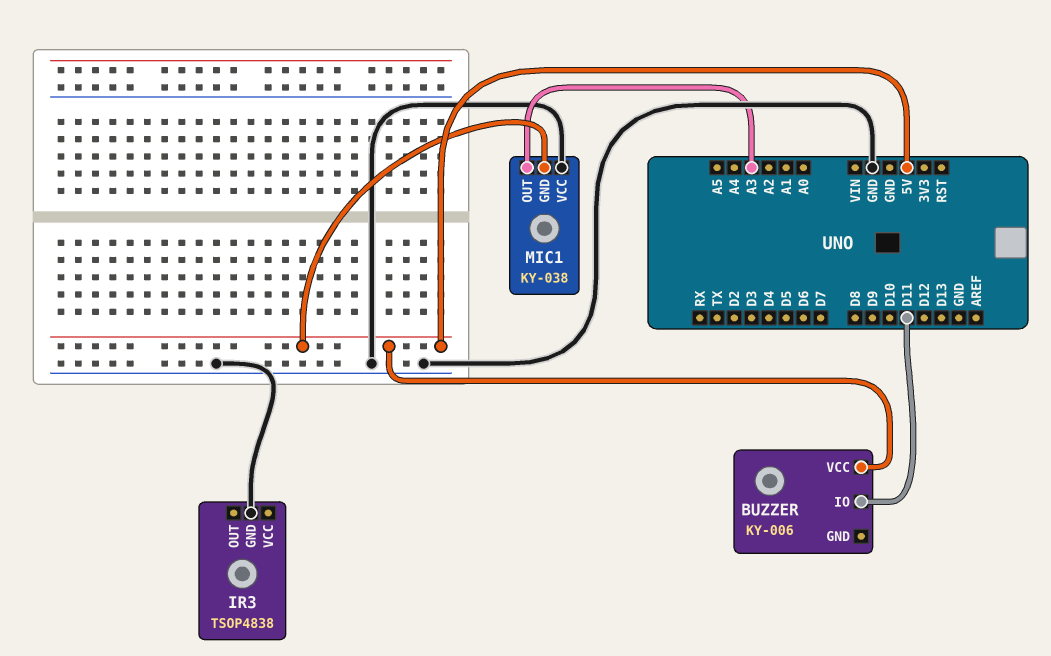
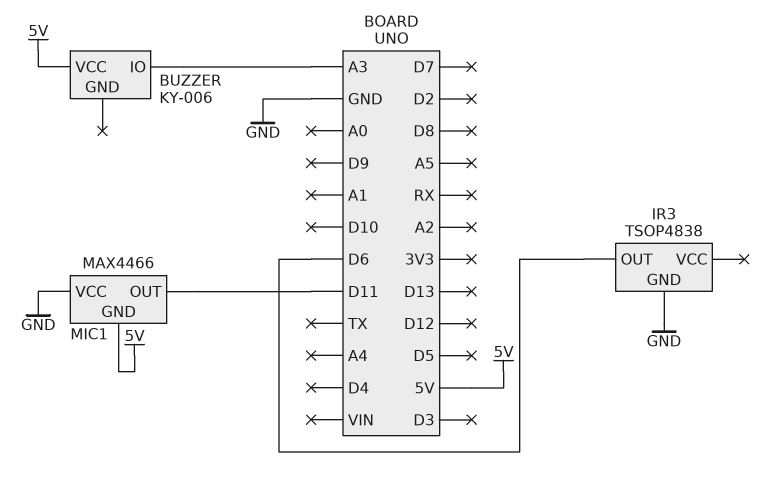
BUZZER pin IO: D11 -> A3
IR3 pin OUT: none -> D6
MIC1: KY-038 -> MAX4466
MIC1 pin OUT: A3 -> D11

